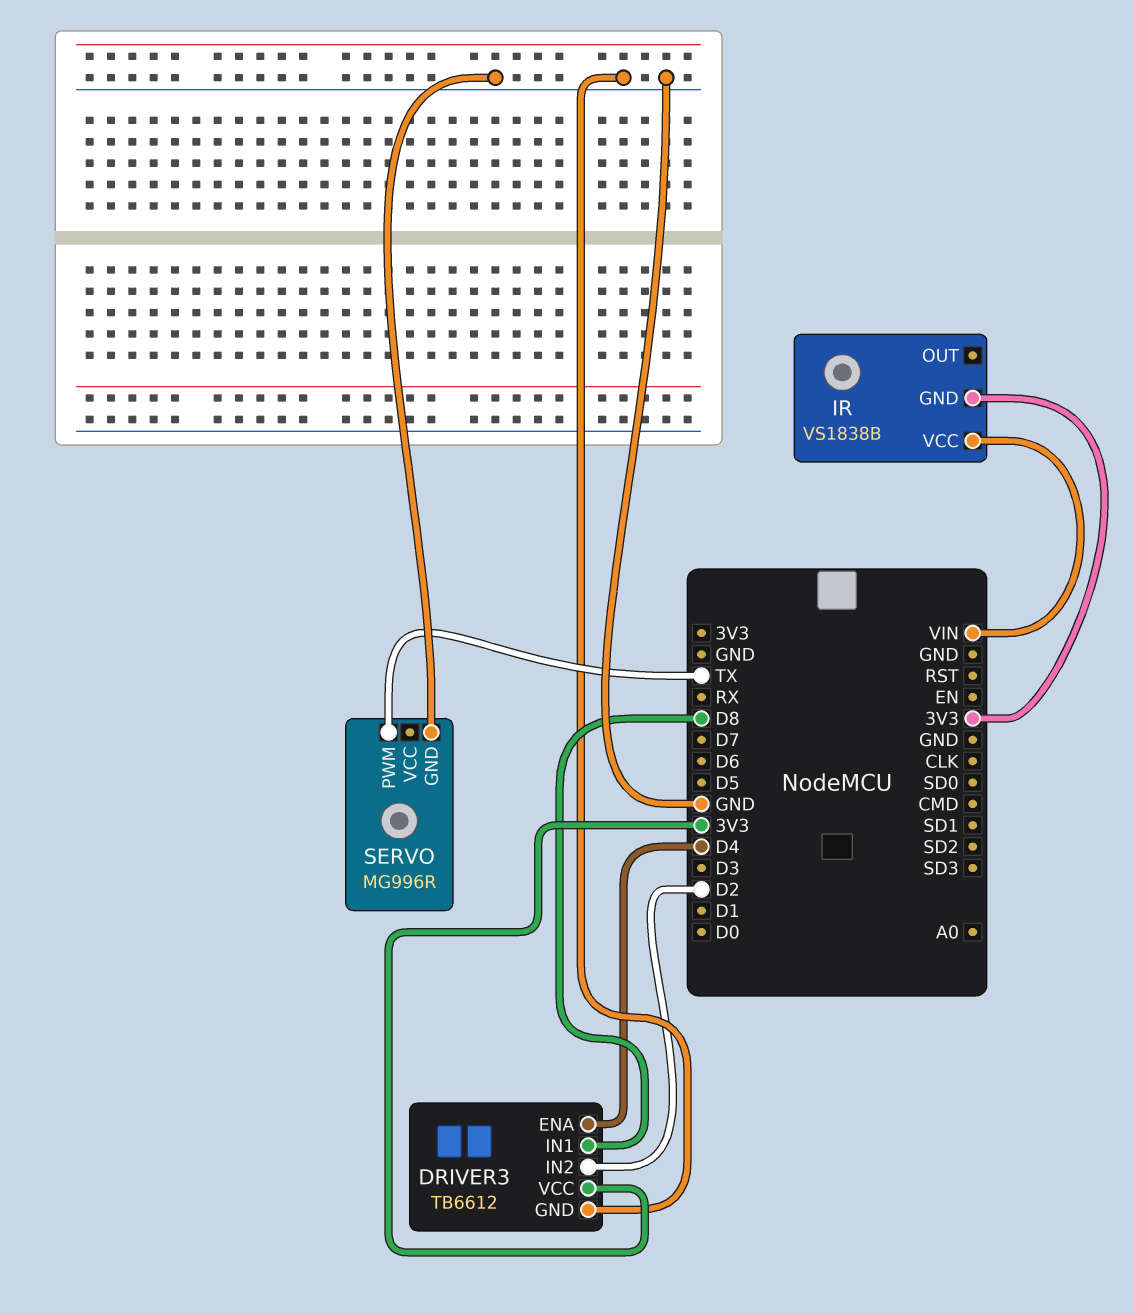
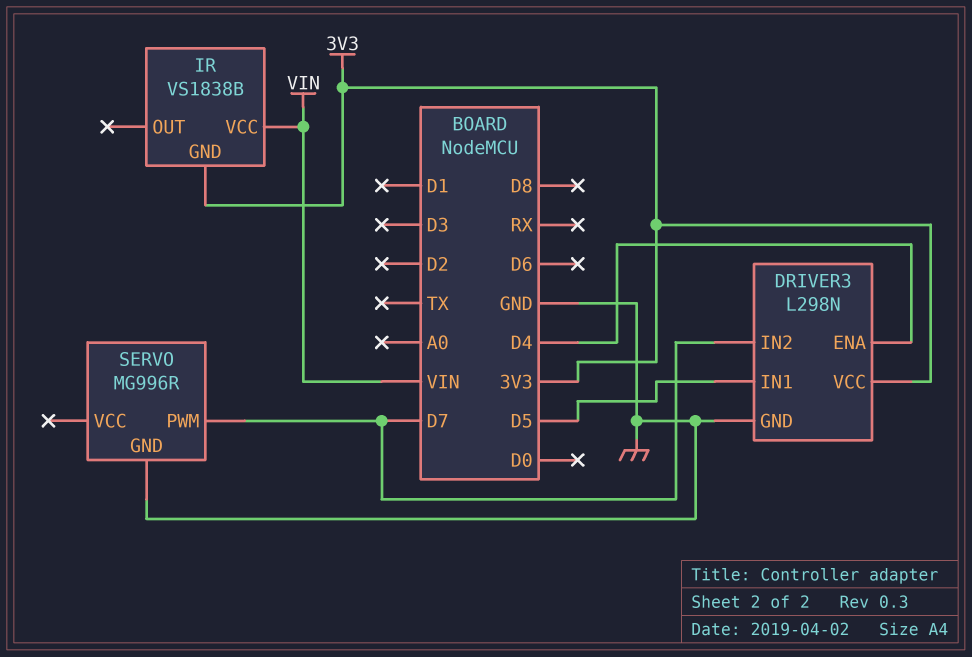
DRIVER3: TB6612 -> L298N
DRIVER3 pin IN1: D8 -> D5
DRIVER3 pin IN2: D2 -> D7
SERVO pin PWM: TX -> D7

